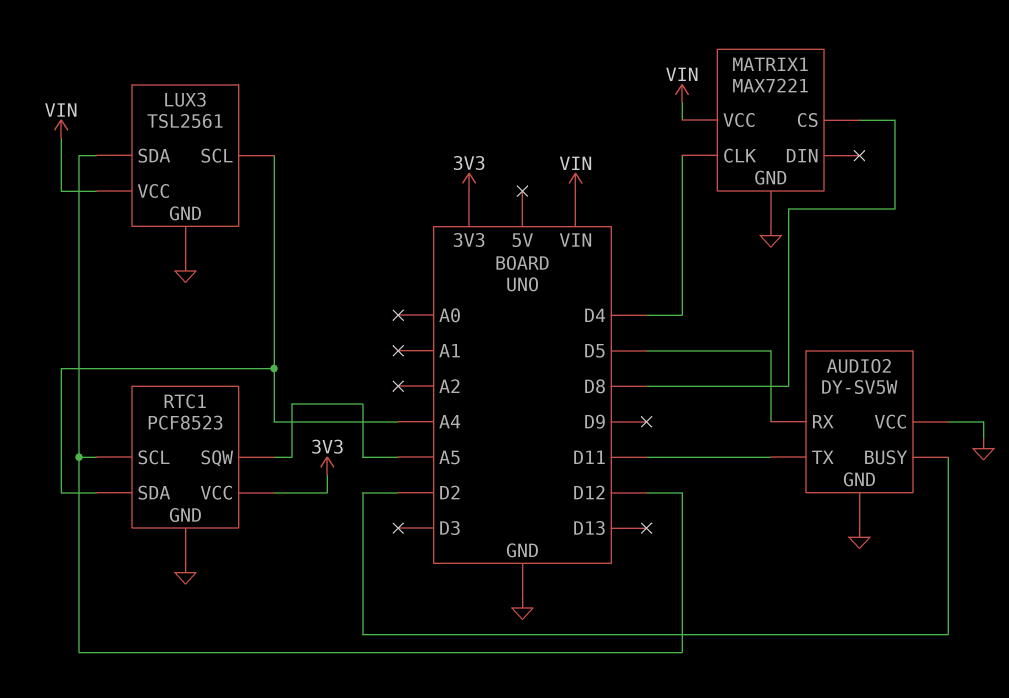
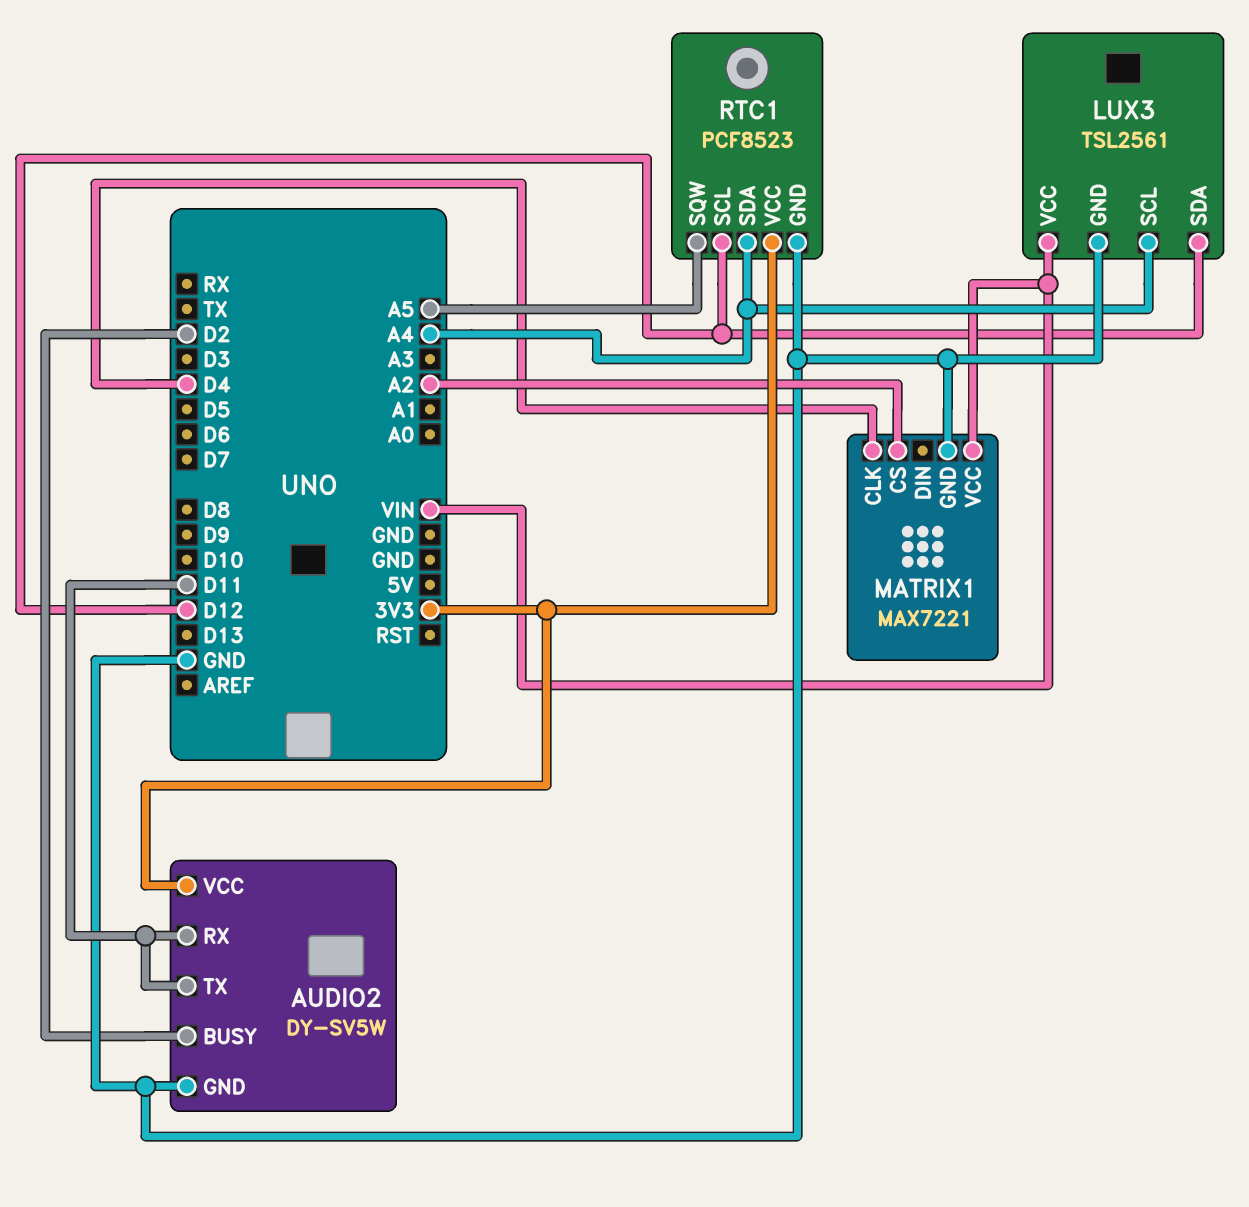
AUDIO2 pin RX: D5 -> D11
AUDIO2 pin VCC: GND -> 3V3
MATRIX1 pin CS: D8 -> A2

